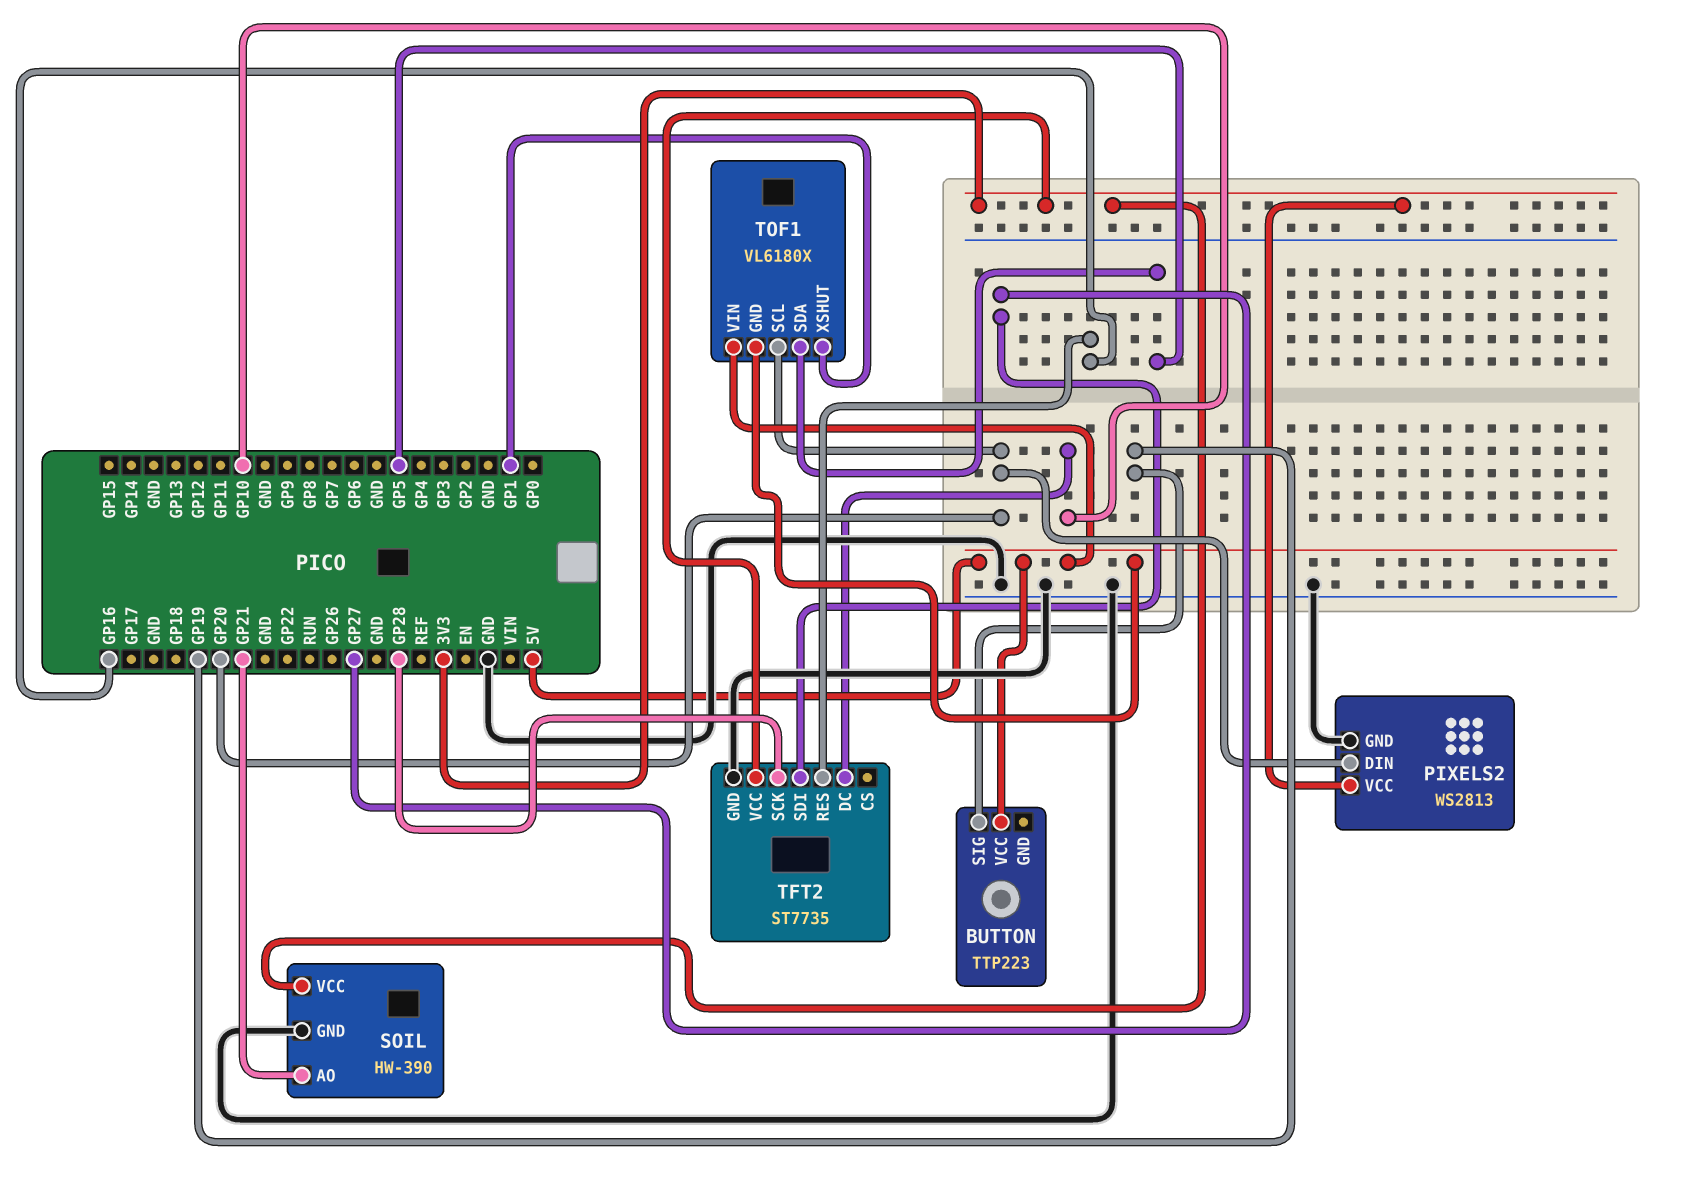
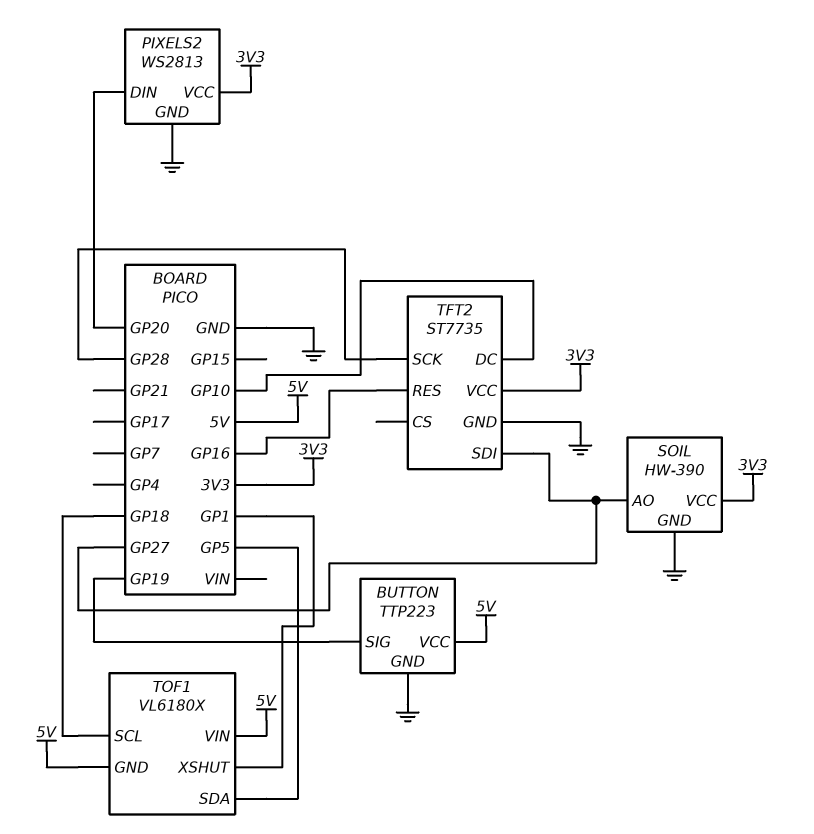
BUTTON pin GND: none -> GND
SOIL pin AO: GP21 -> GP27
TOF1 pin SCL: GP20 -> GP18

